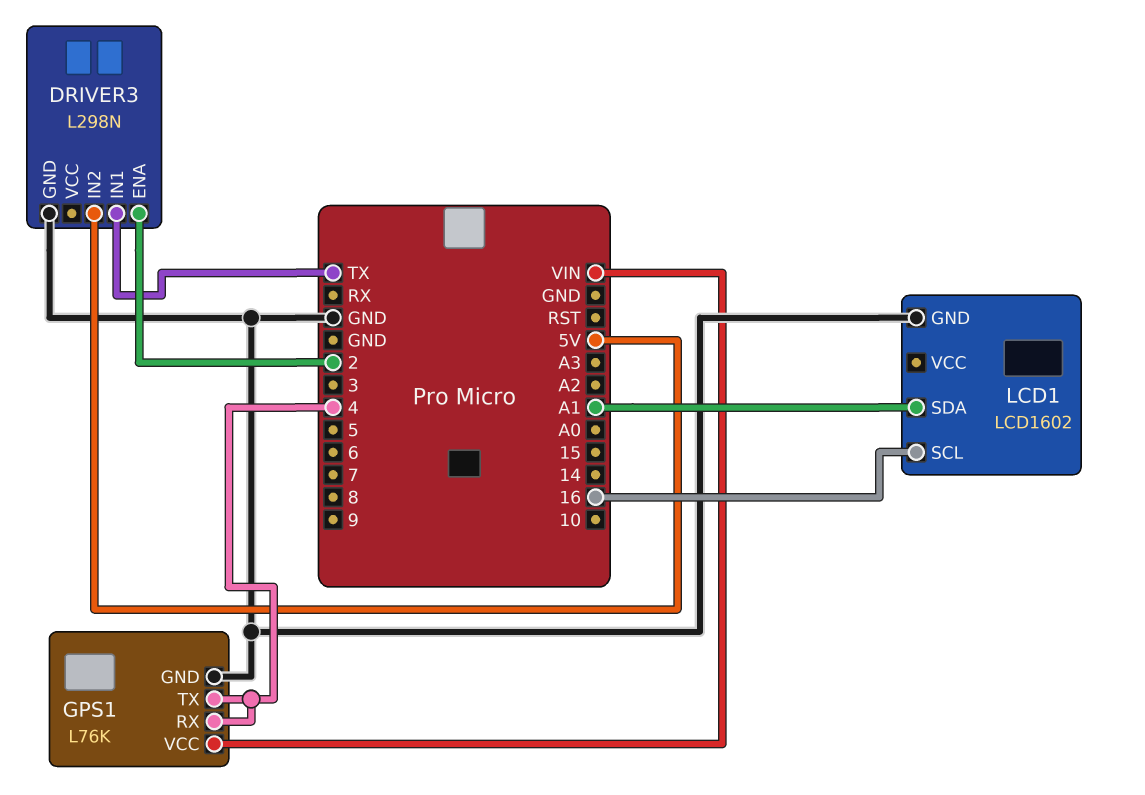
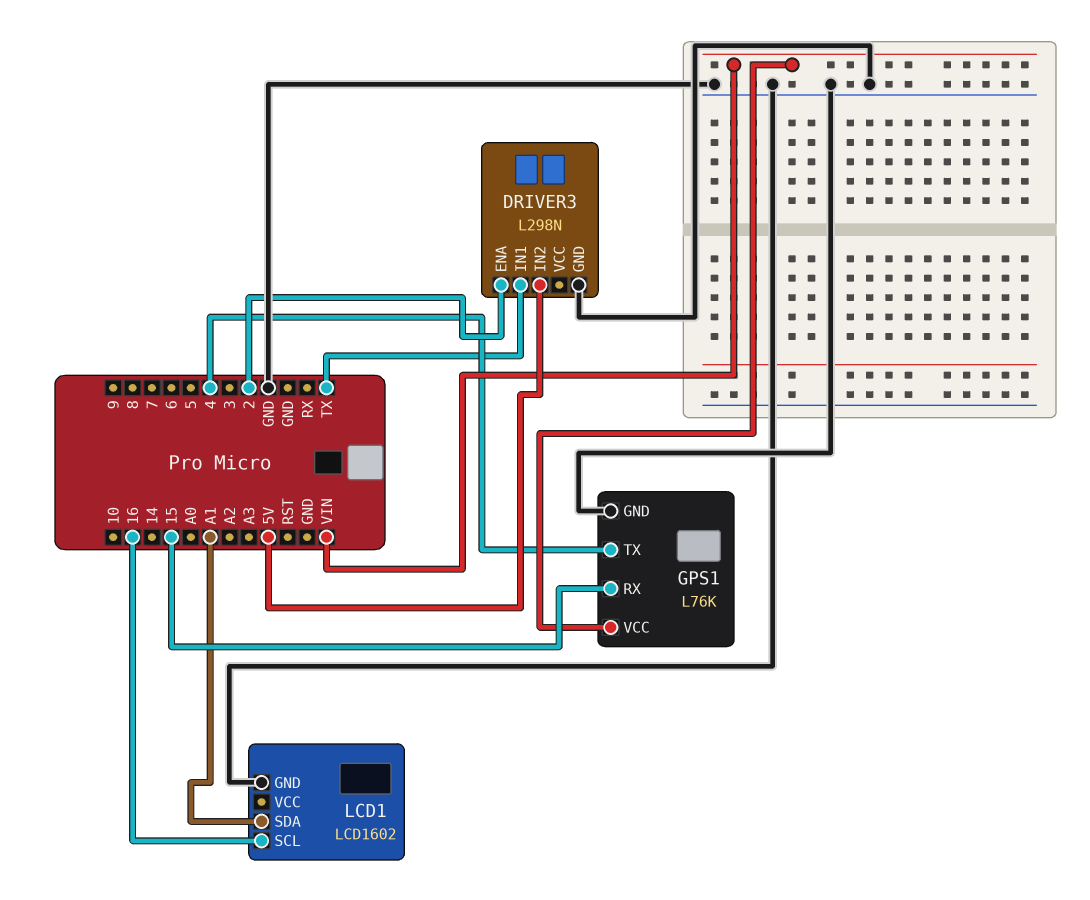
GPS1 pin RX: 4 -> 15

